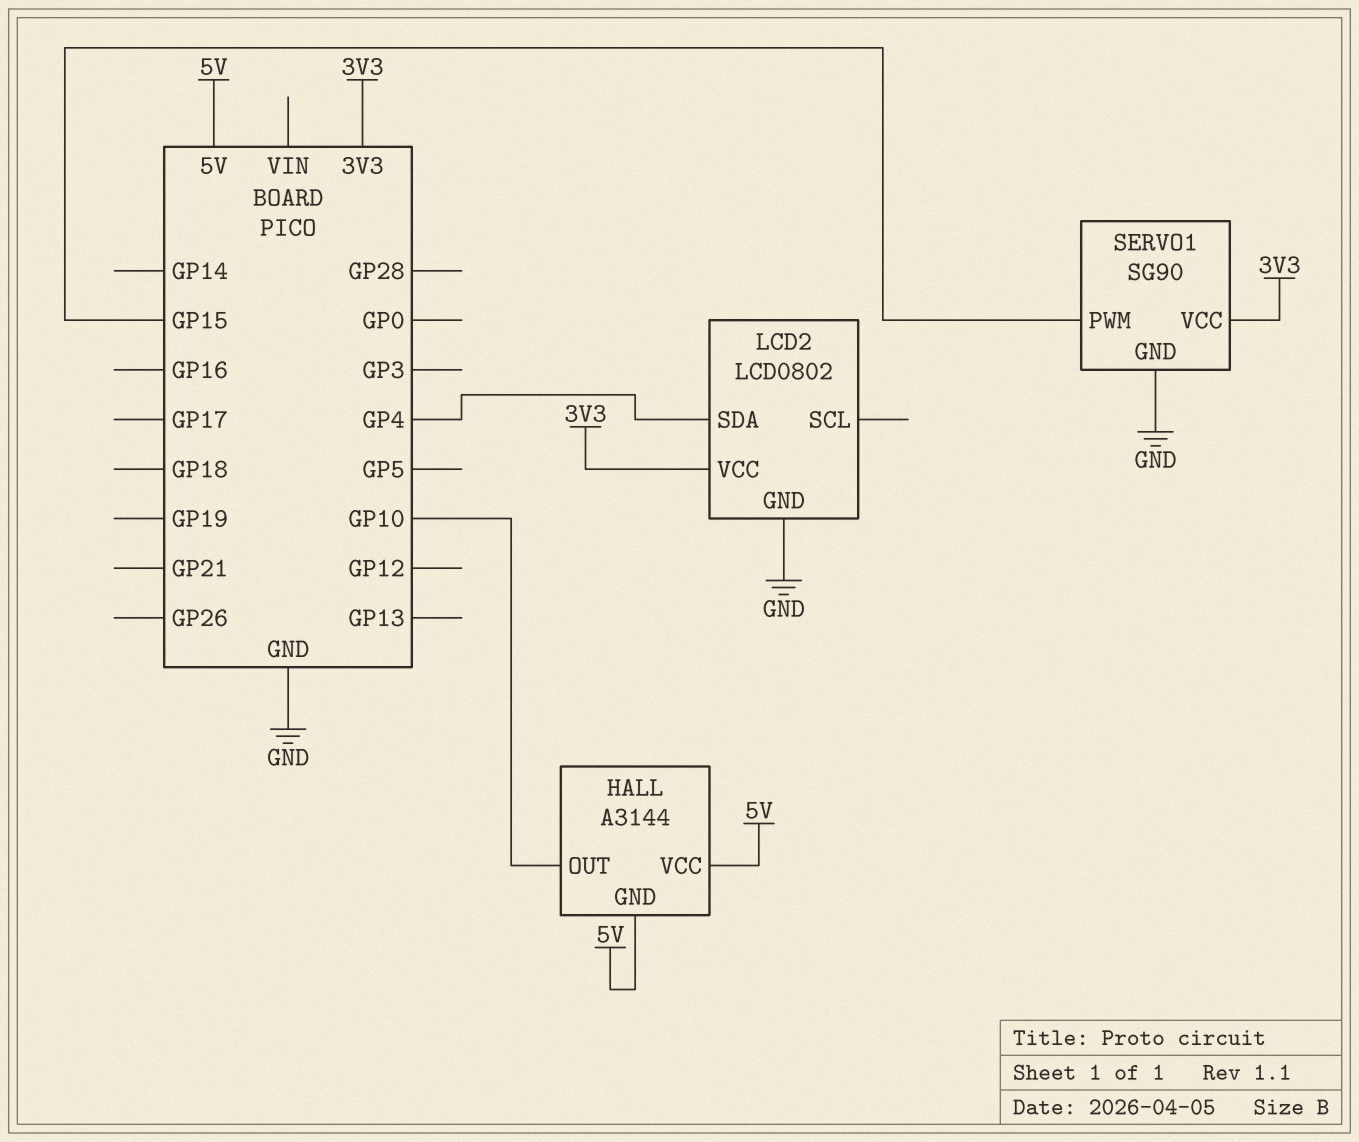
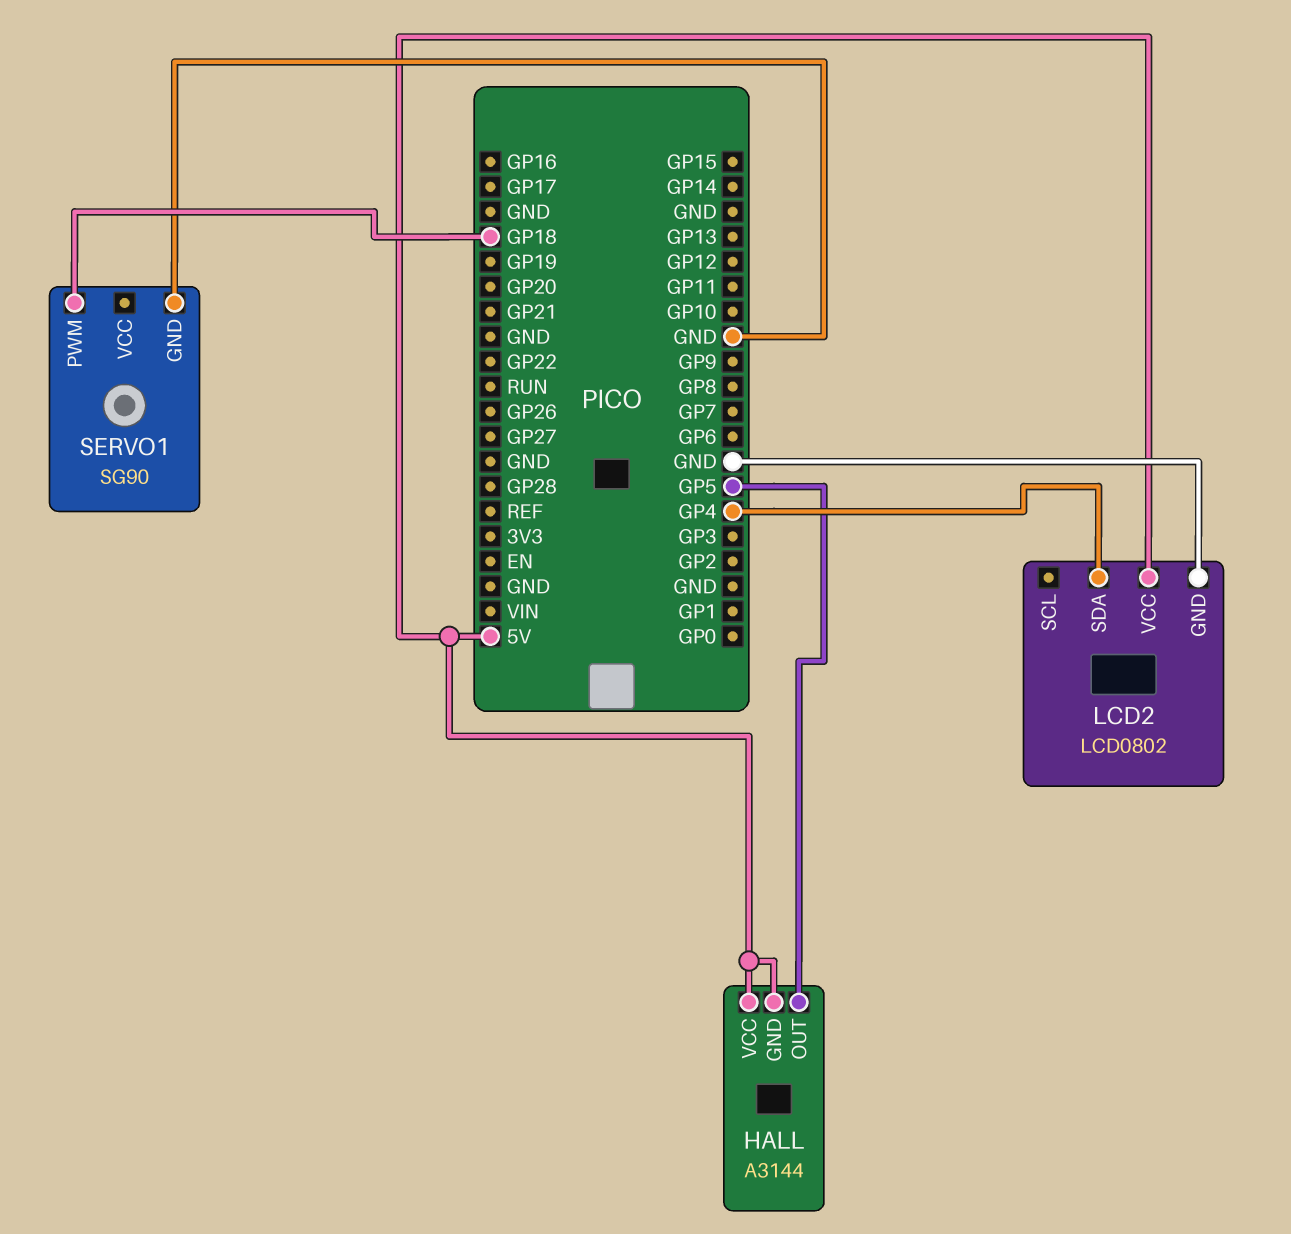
HALL pin OUT: GP10 -> GP5
LCD2 pin VCC: 3V3 -> 5V
SERVO1 pin PWM: GP15 -> GP18
SERVO1 pin VCC: 3V3 -> none

